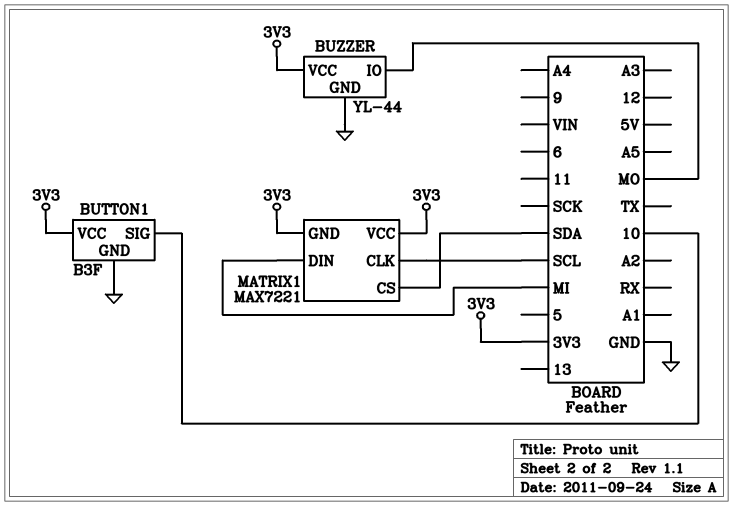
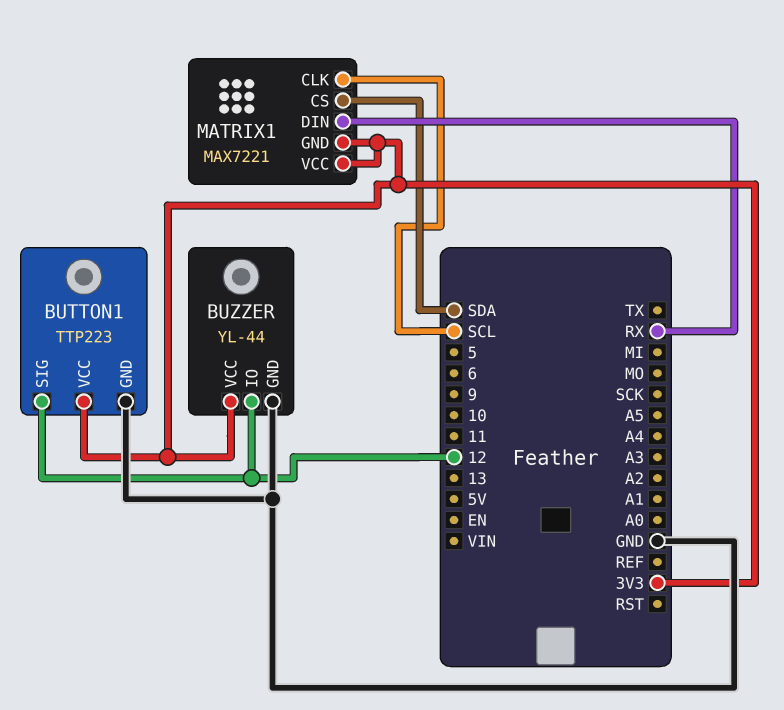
BUTTON1: B3F -> TTP223
BUTTON1 pin SIG: 10 -> 12
BUZZER pin IO: MO -> 12
MATRIX1 pin DIN: MI -> RX

